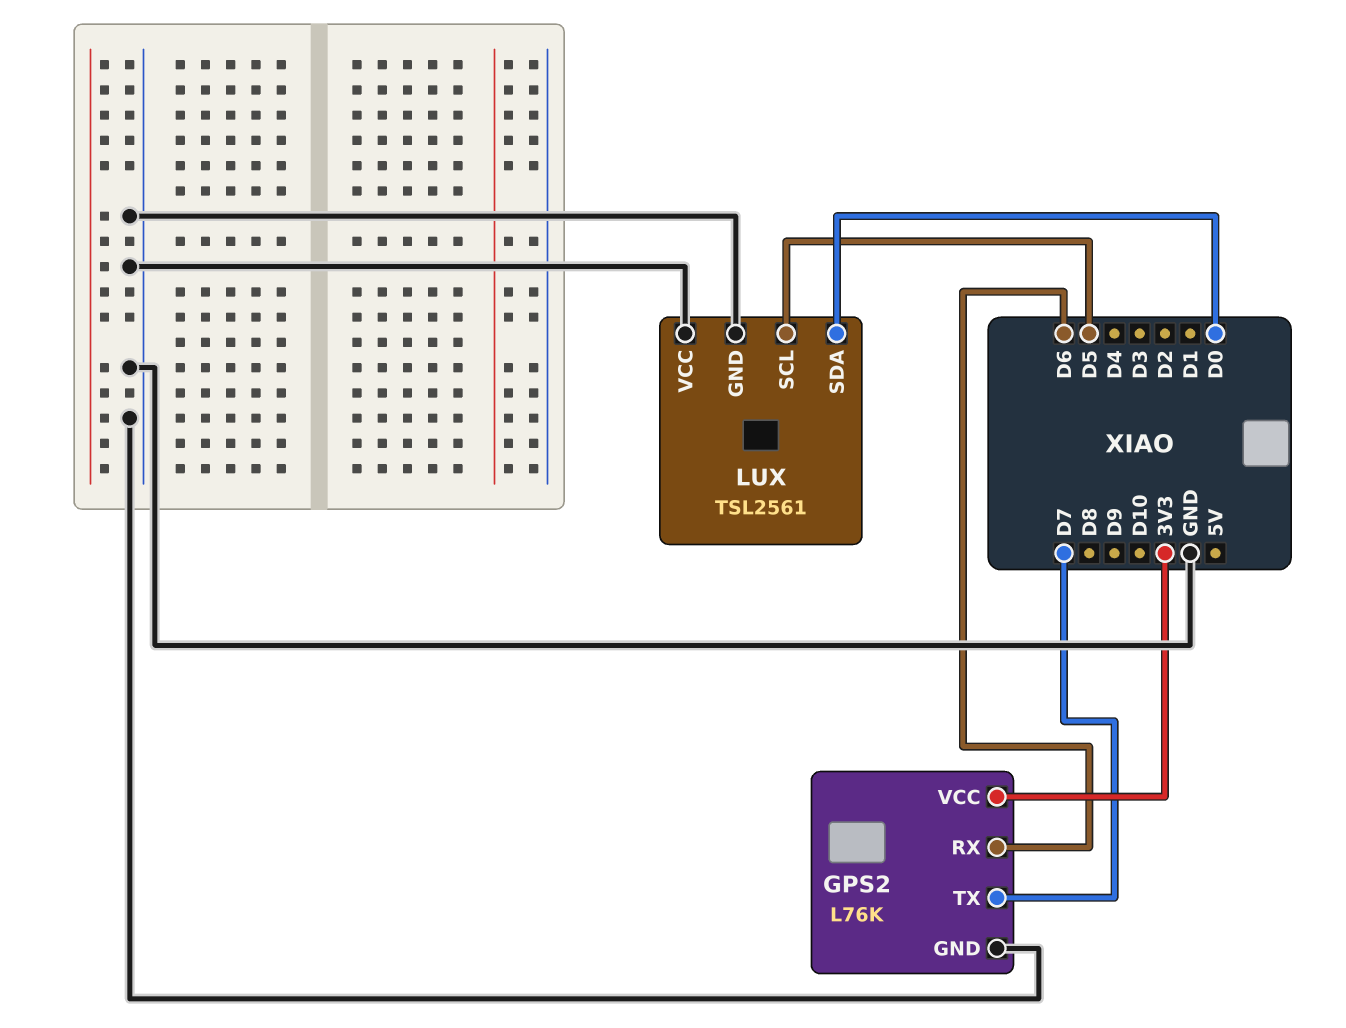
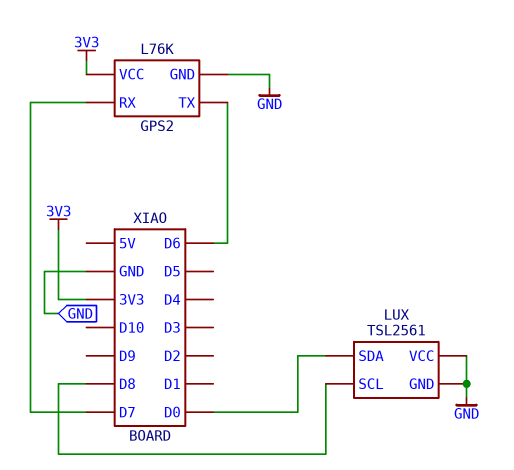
GPS2 pin RX: D6 -> D7
GPS2 pin TX: D7 -> D6
LUX pin SCL: D5 -> D8

